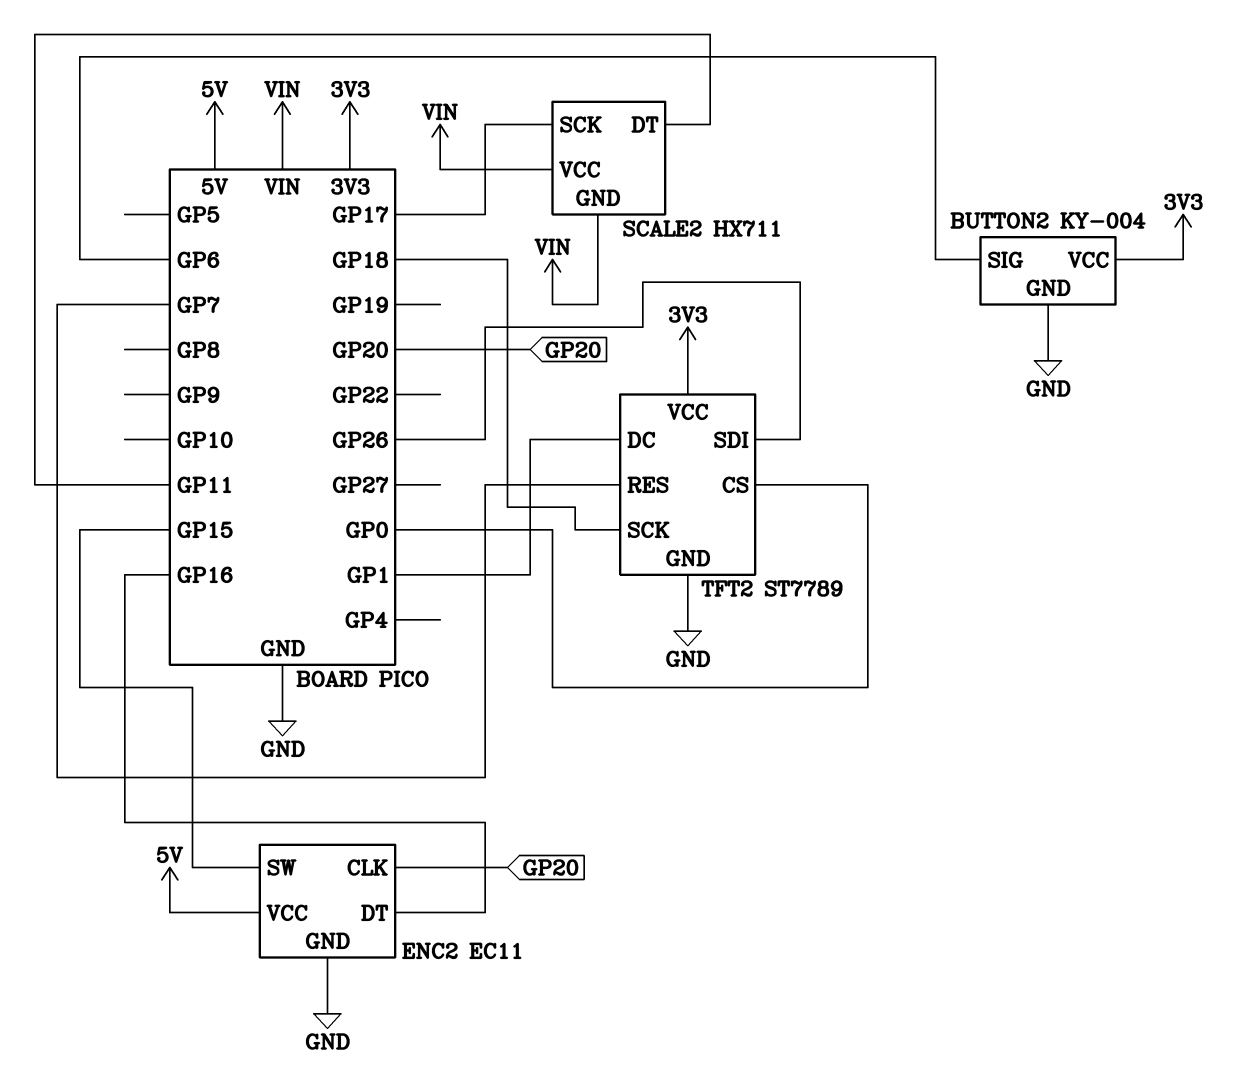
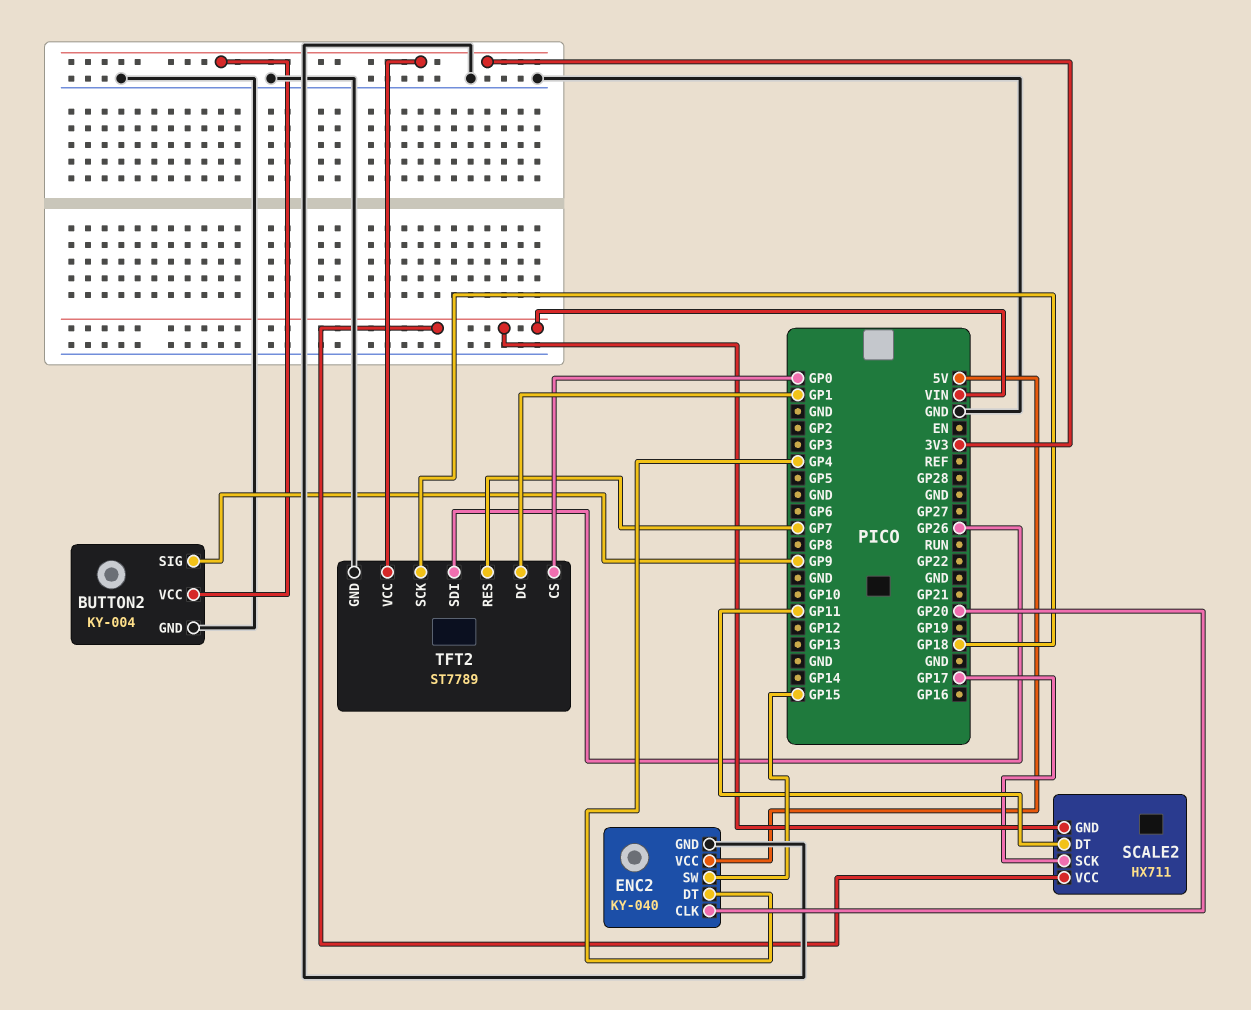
BUTTON2 pin SIG: GP6 -> GP9
ENC2: EC11 -> KY-040
ENC2 pin DT: GP16 -> GP4

